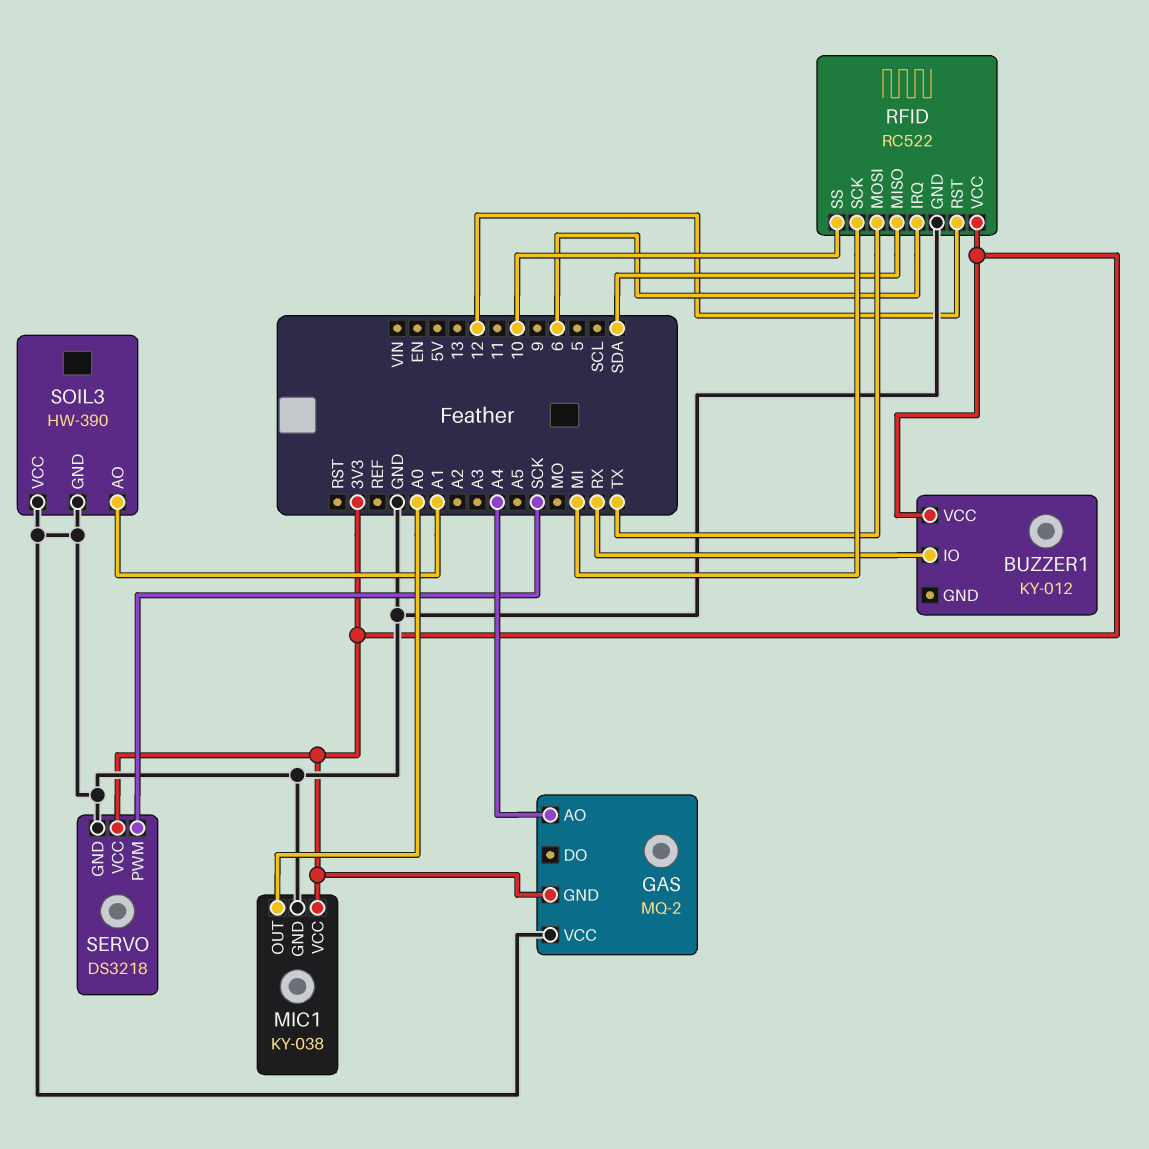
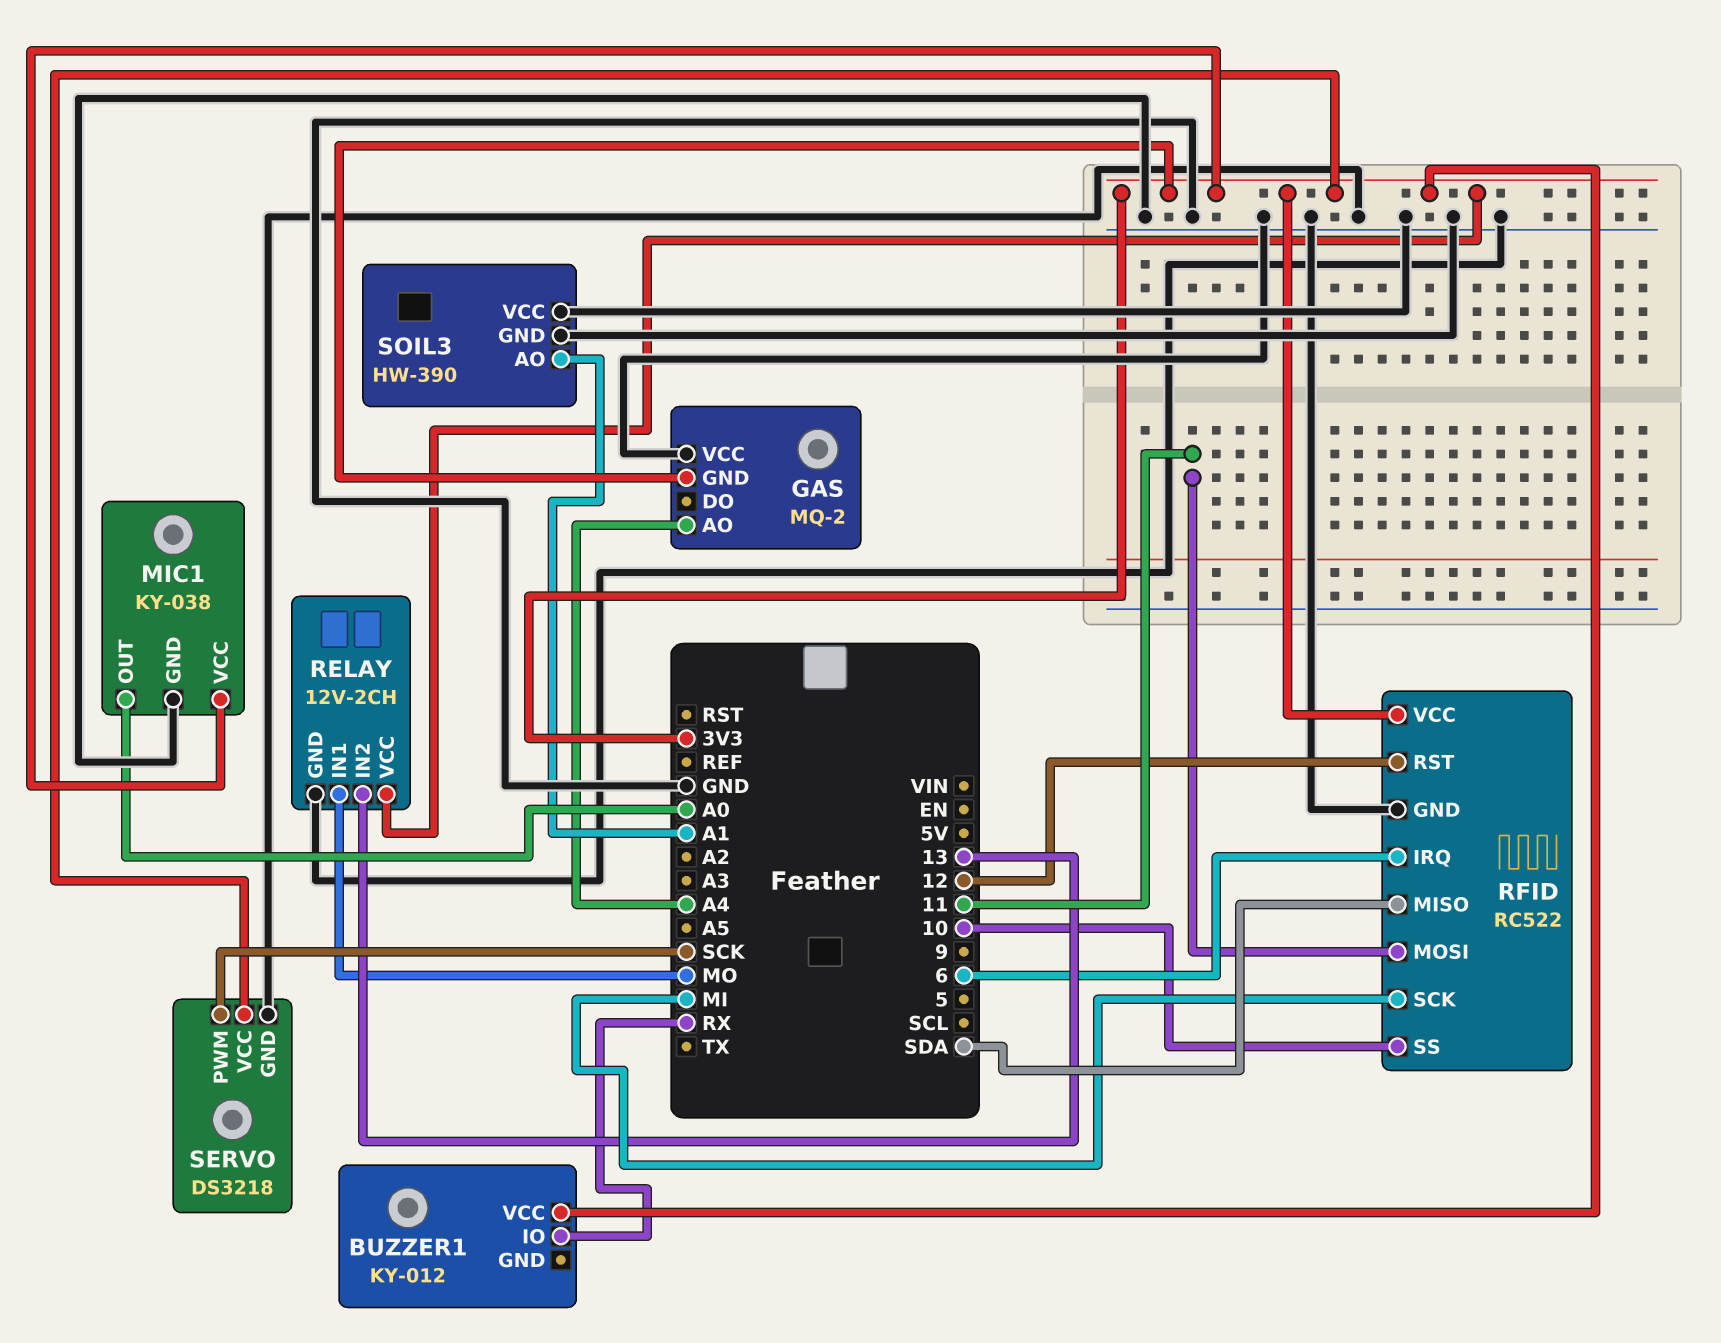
RELAY: none -> 12V-2CH
RELAY pin GND: none -> GND
RELAY pin IN1: none -> MO
RELAY pin IN2: none -> 13
RELAY pin VCC: none -> 3V3
RFID pin MOSI: TX -> 11

